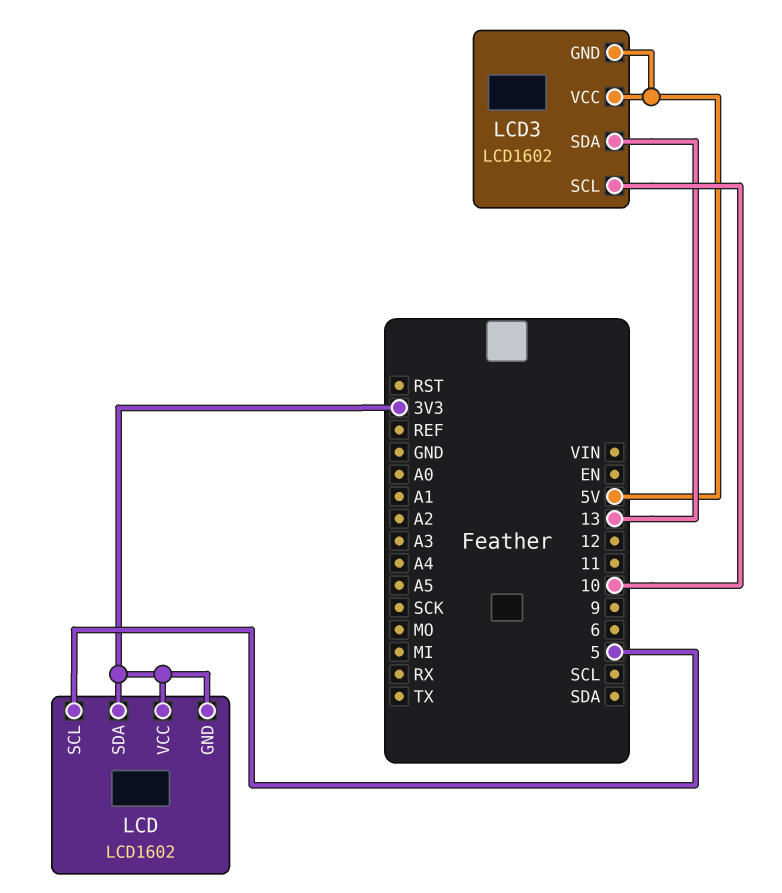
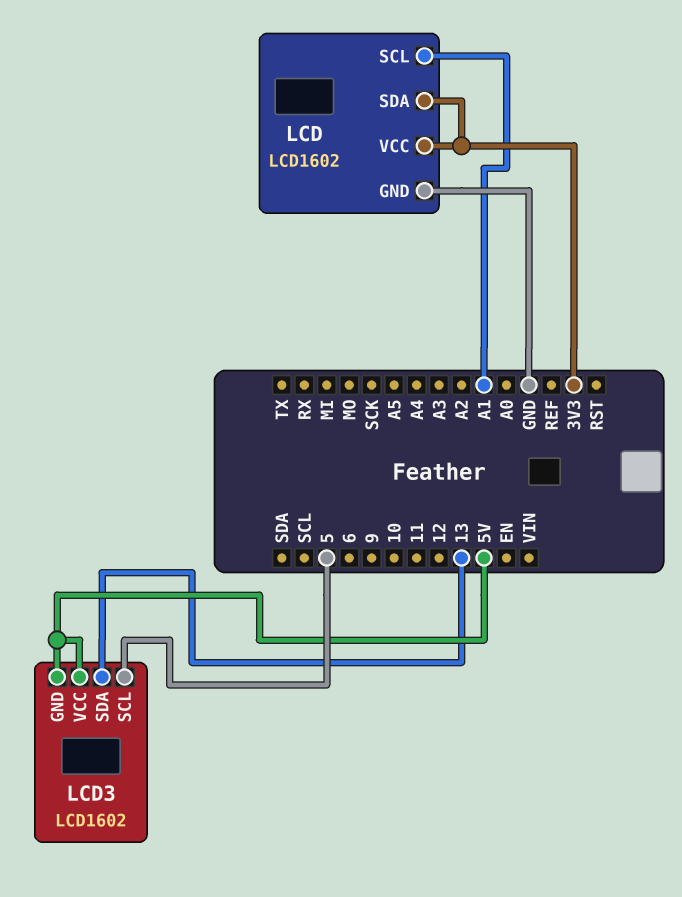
LCD pin GND: 3V3 -> GND
LCD pin SCL: 5 -> A1
LCD3 pin SCL: 10 -> 5

